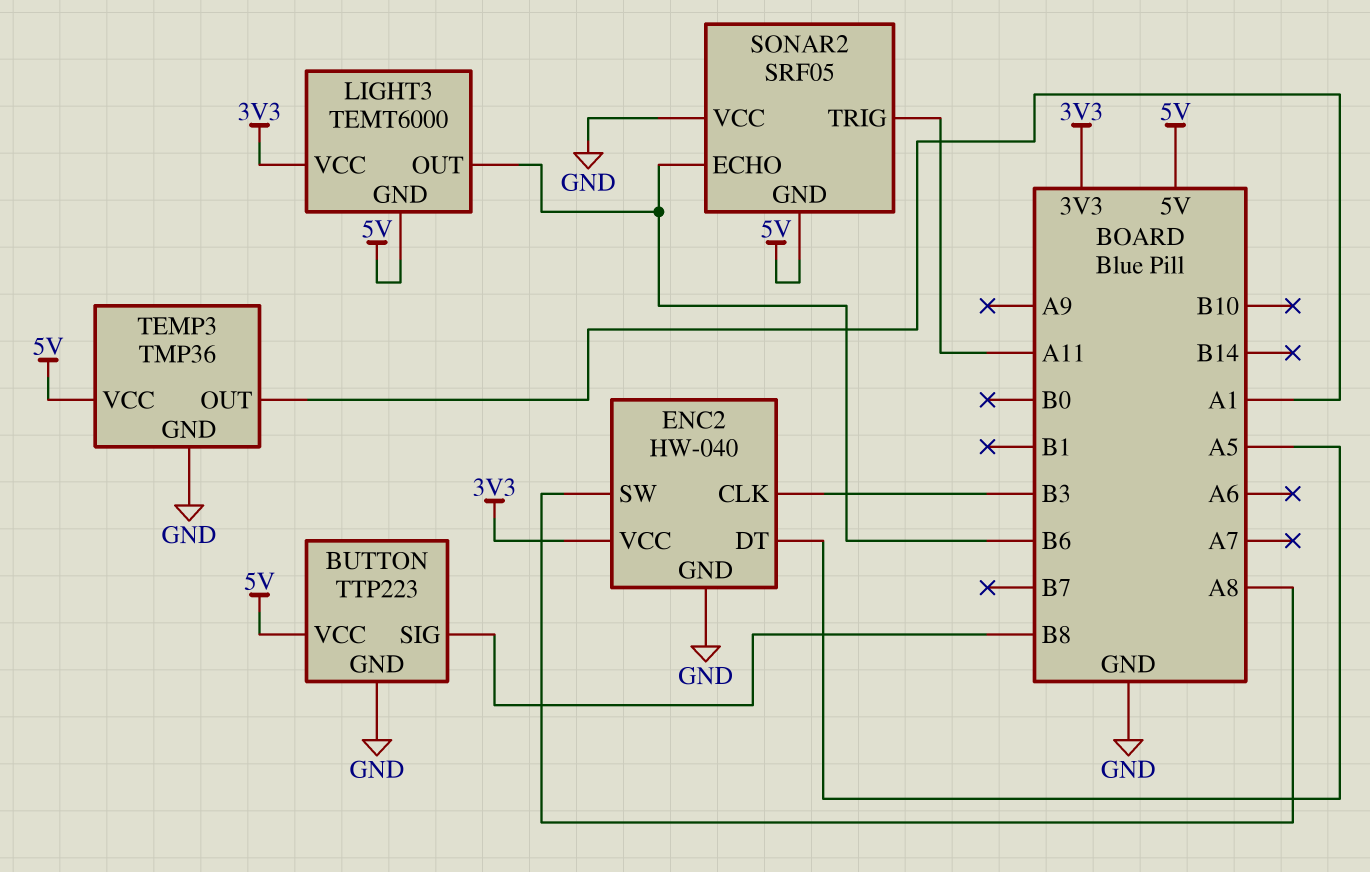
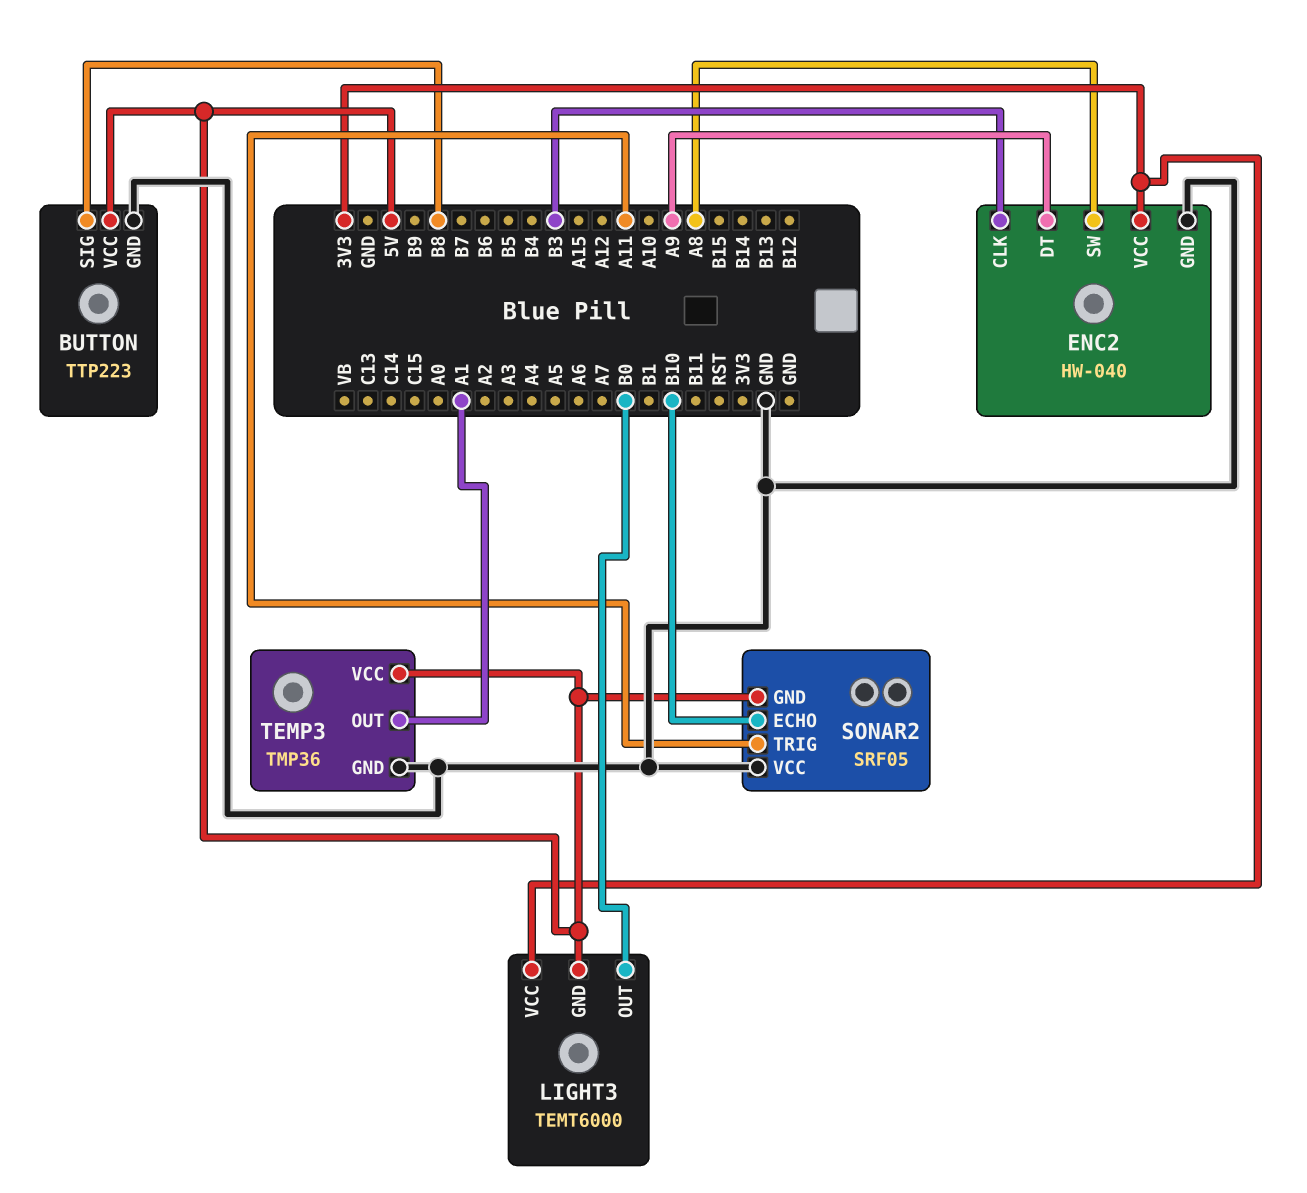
ENC2 pin DT: A5 -> A9
LIGHT3 pin OUT: B6 -> B0
SONAR2 pin ECHO: B6 -> B10

